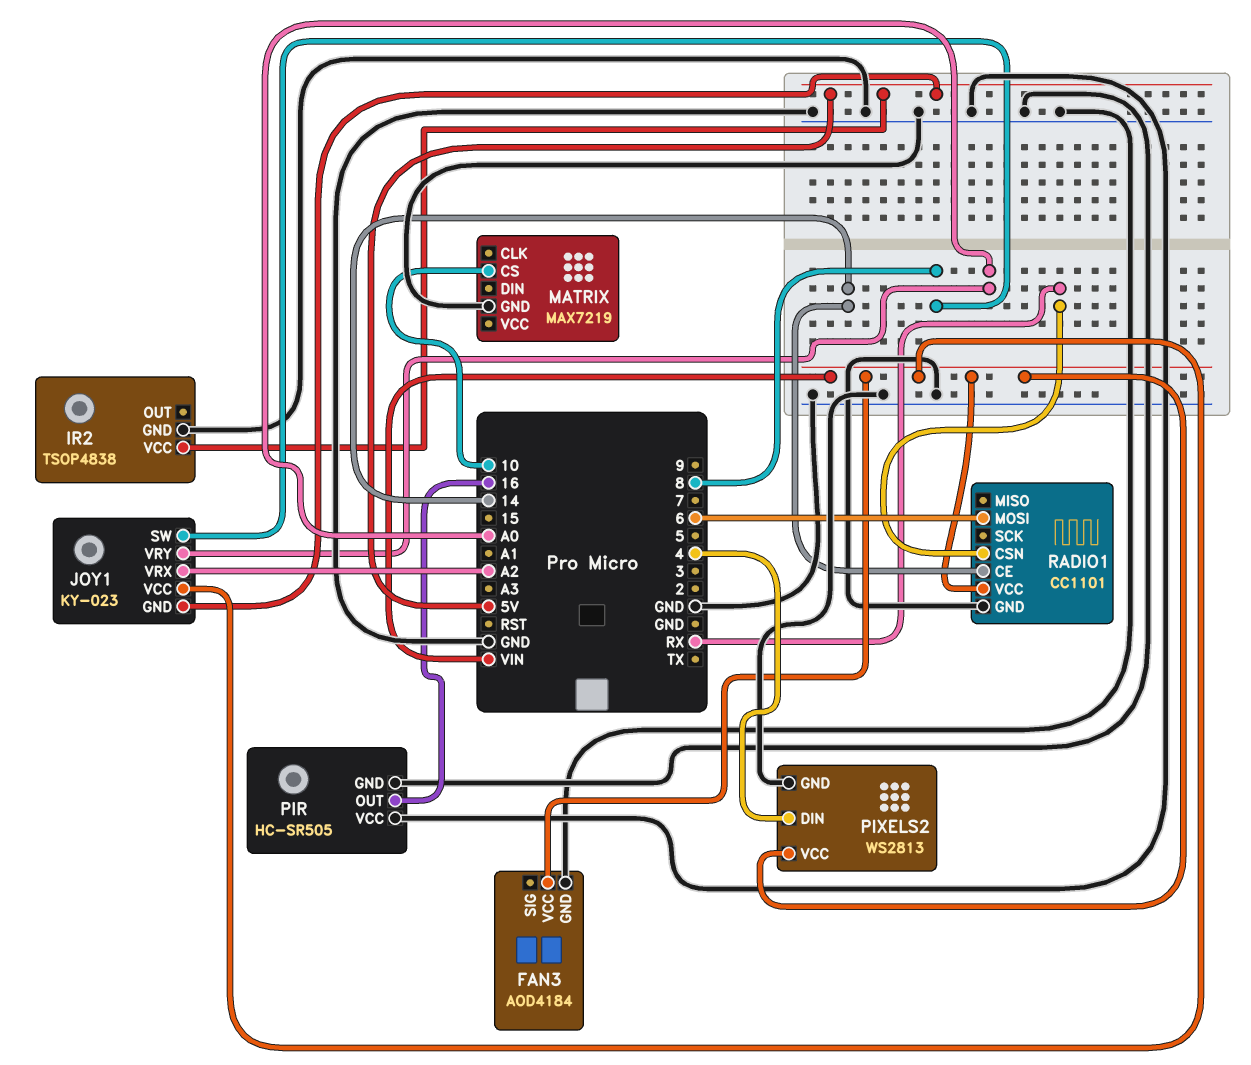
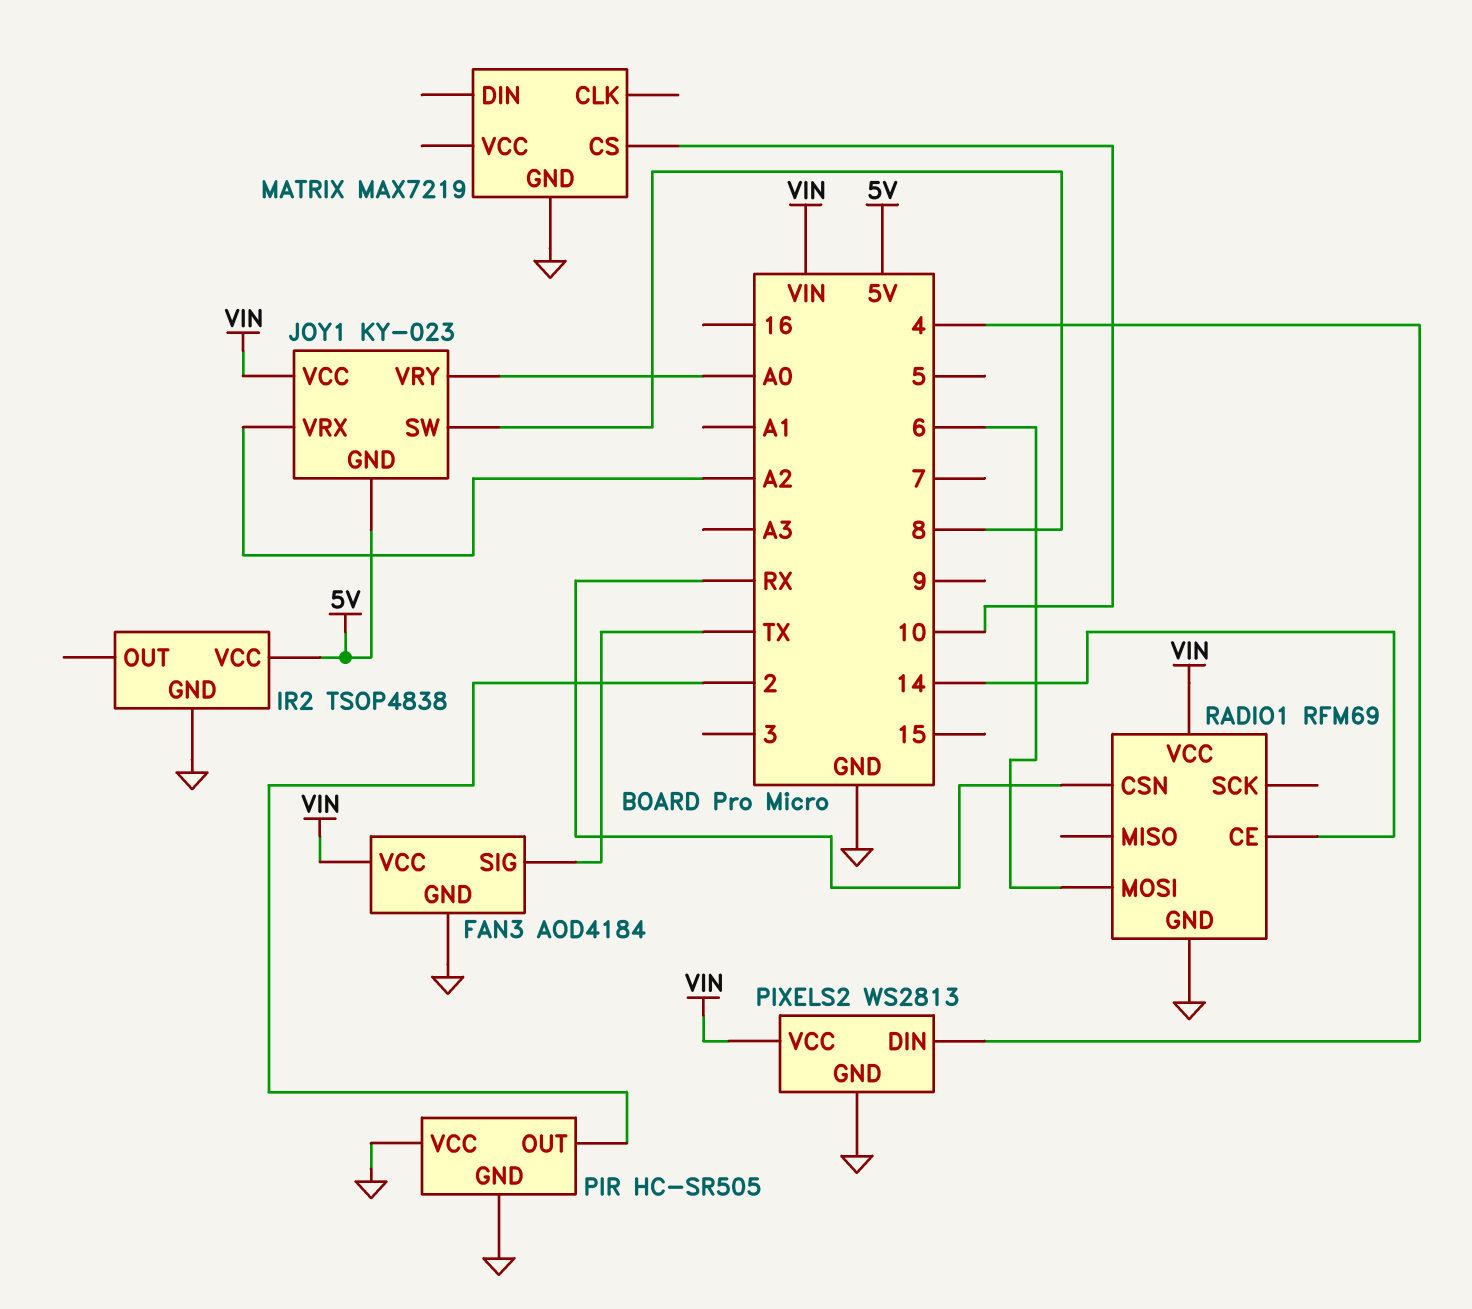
FAN3 pin SIG: none -> TX
PIR pin OUT: 16 -> 2
RADIO1: CC1101 -> RFM69

